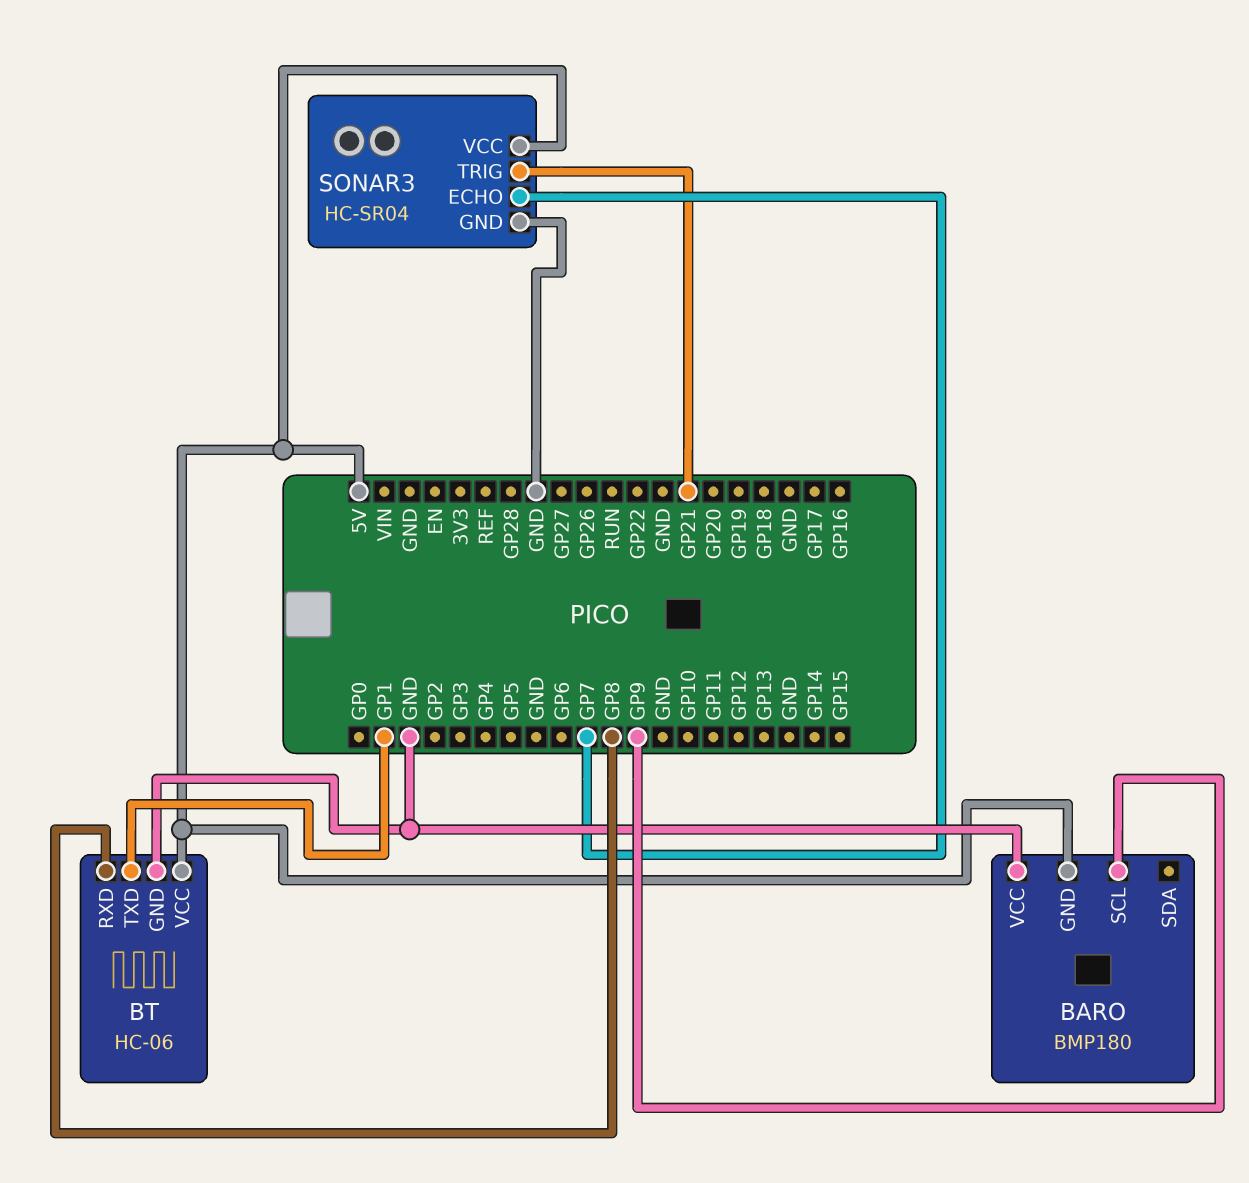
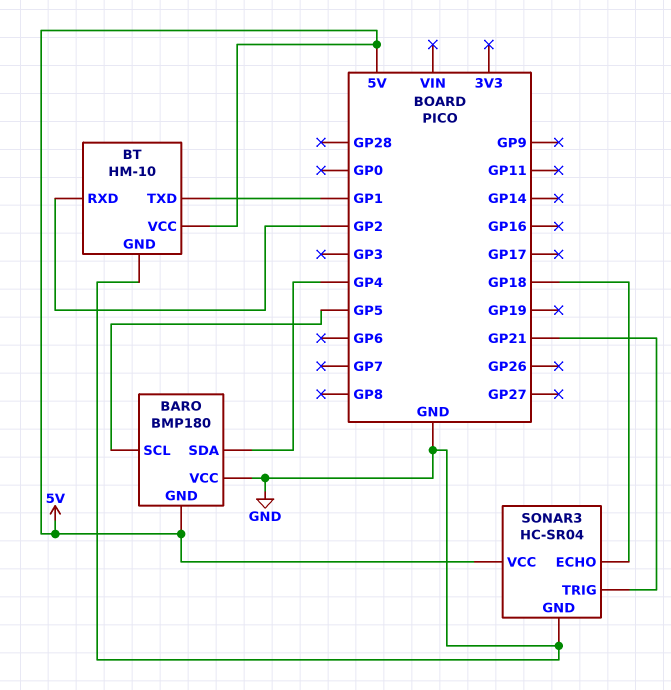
BARO pin SCL: GP9 -> GP5
BARO pin SDA: none -> GP4
BT: HC-06 -> HM-10
BT pin RXD: GP8 -> GP2
SONAR3 pin ECHO: GP7 -> GP18

